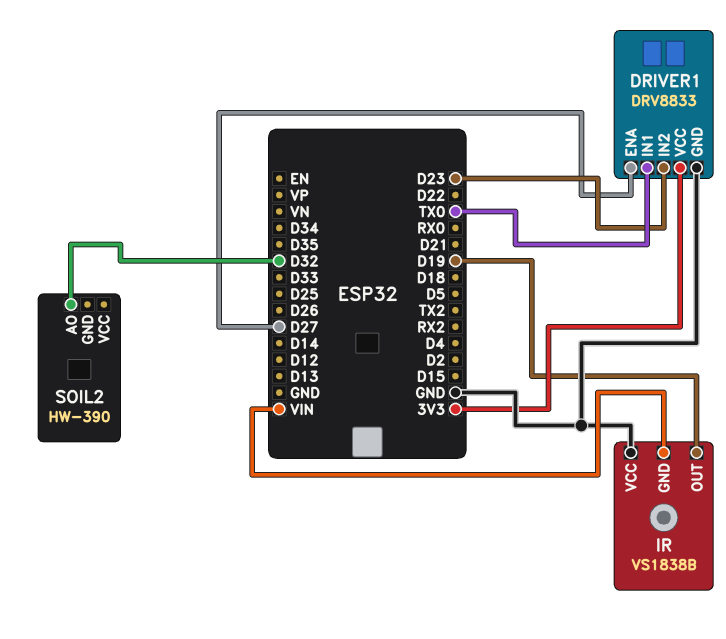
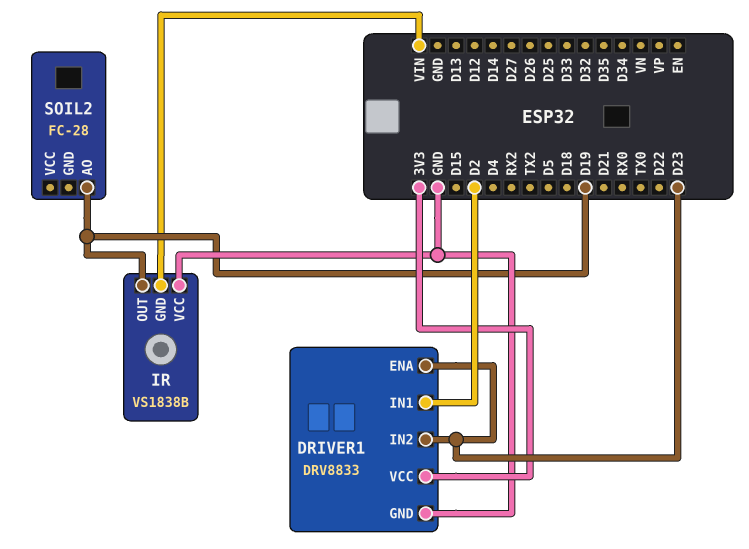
DRIVER1 pin ENA: D27 -> D23
DRIVER1 pin IN1: TX0 -> D2
SOIL2: HW-390 -> FC-28
SOIL2 pin AO: D32 -> D19

